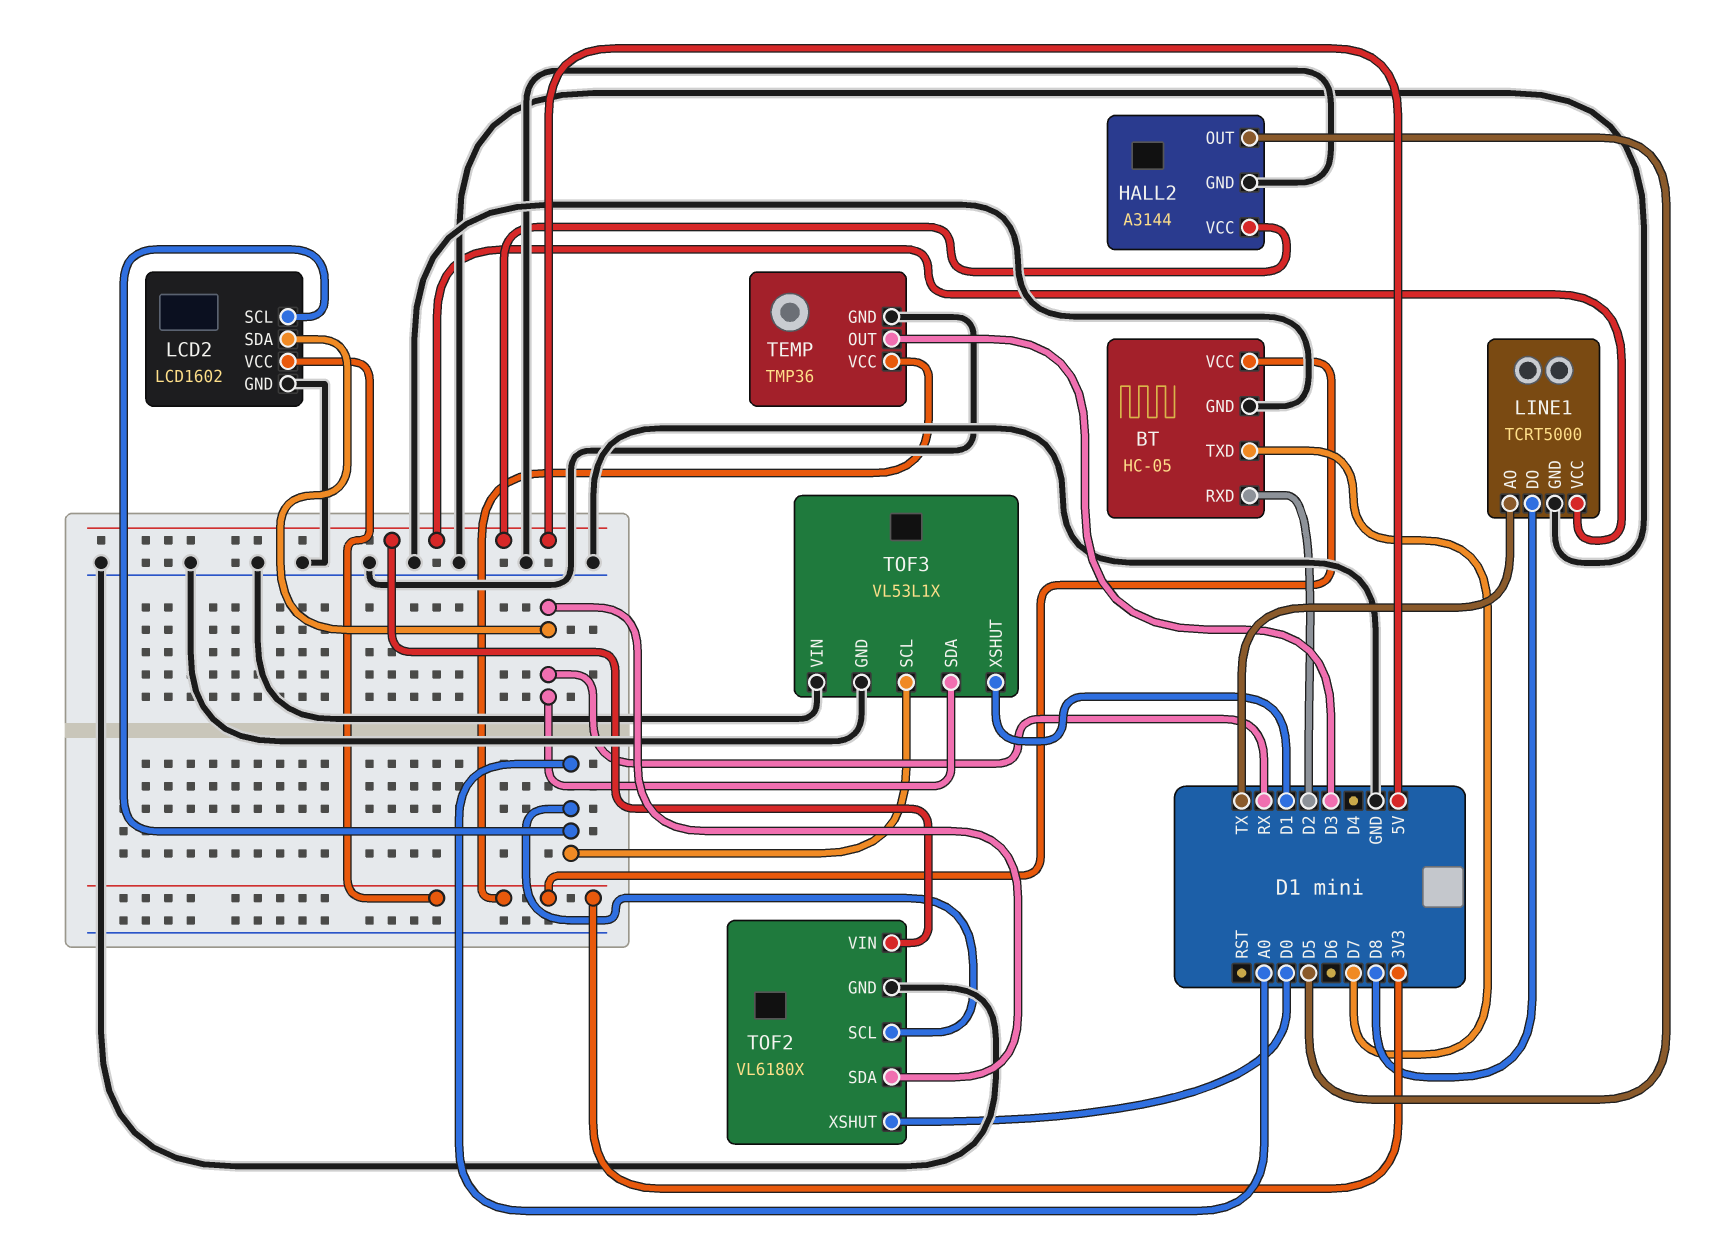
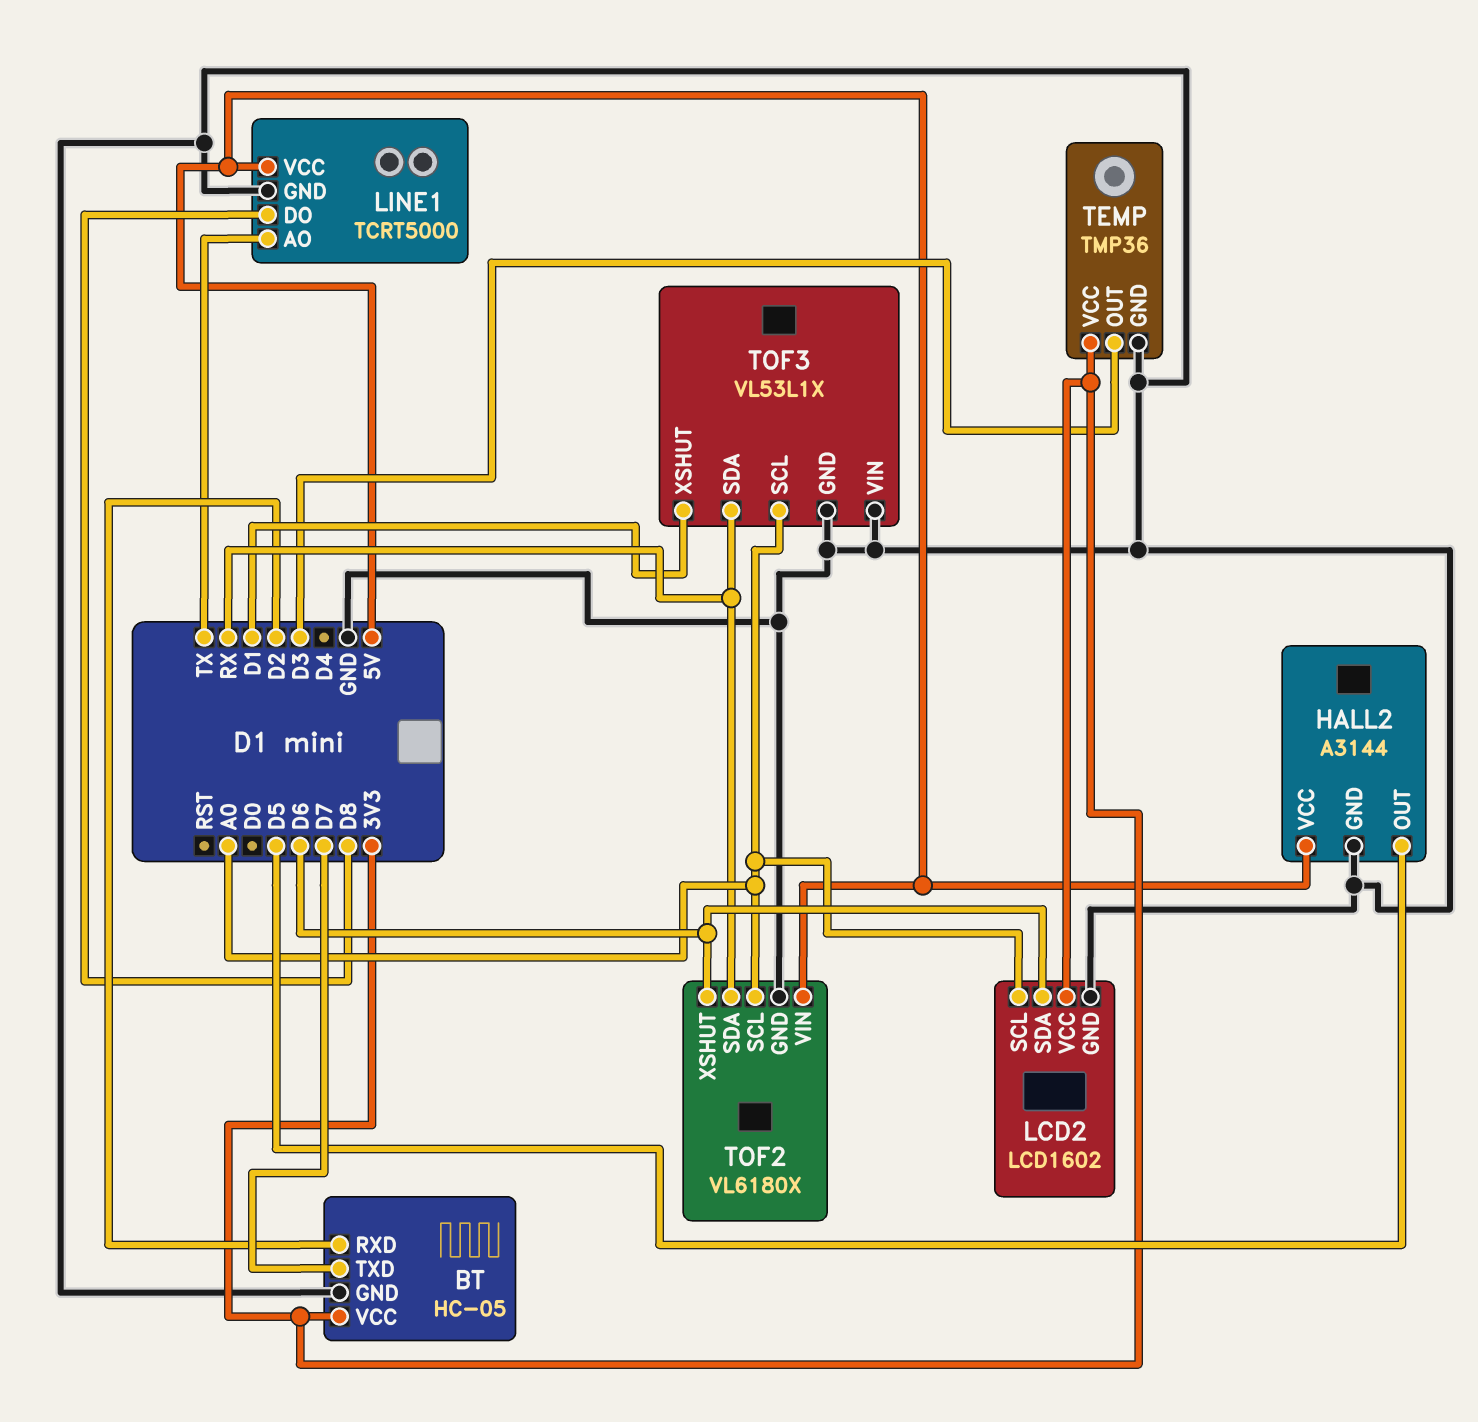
LCD2 pin SDA: RX -> D6
TOF2 pin XSHUT: D0 -> D6

